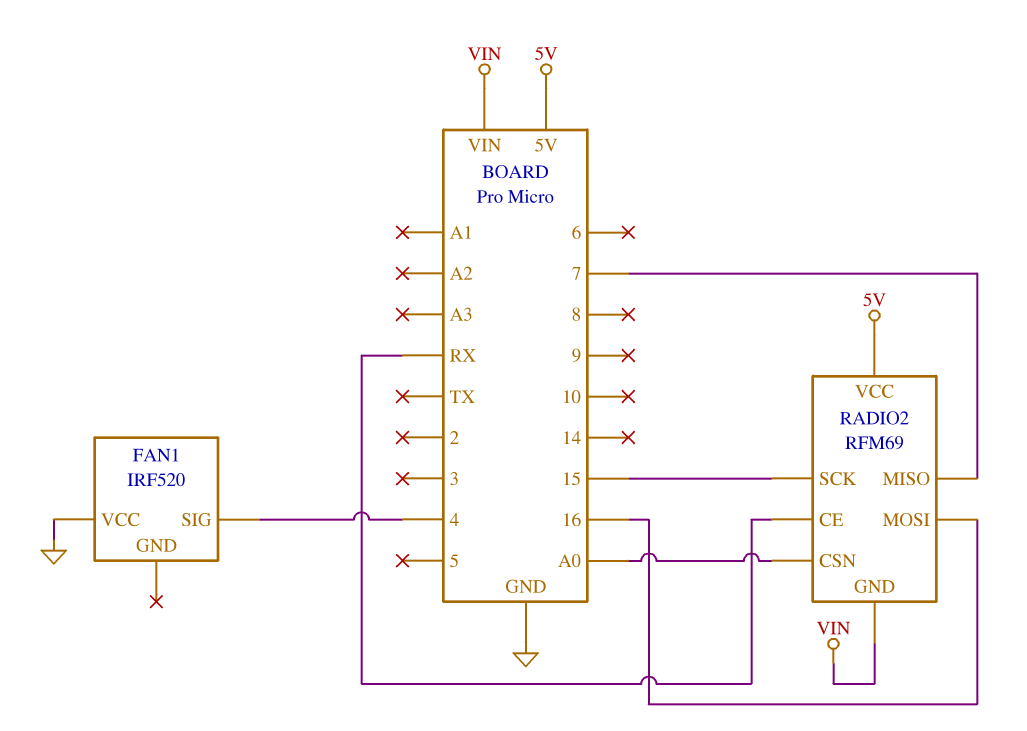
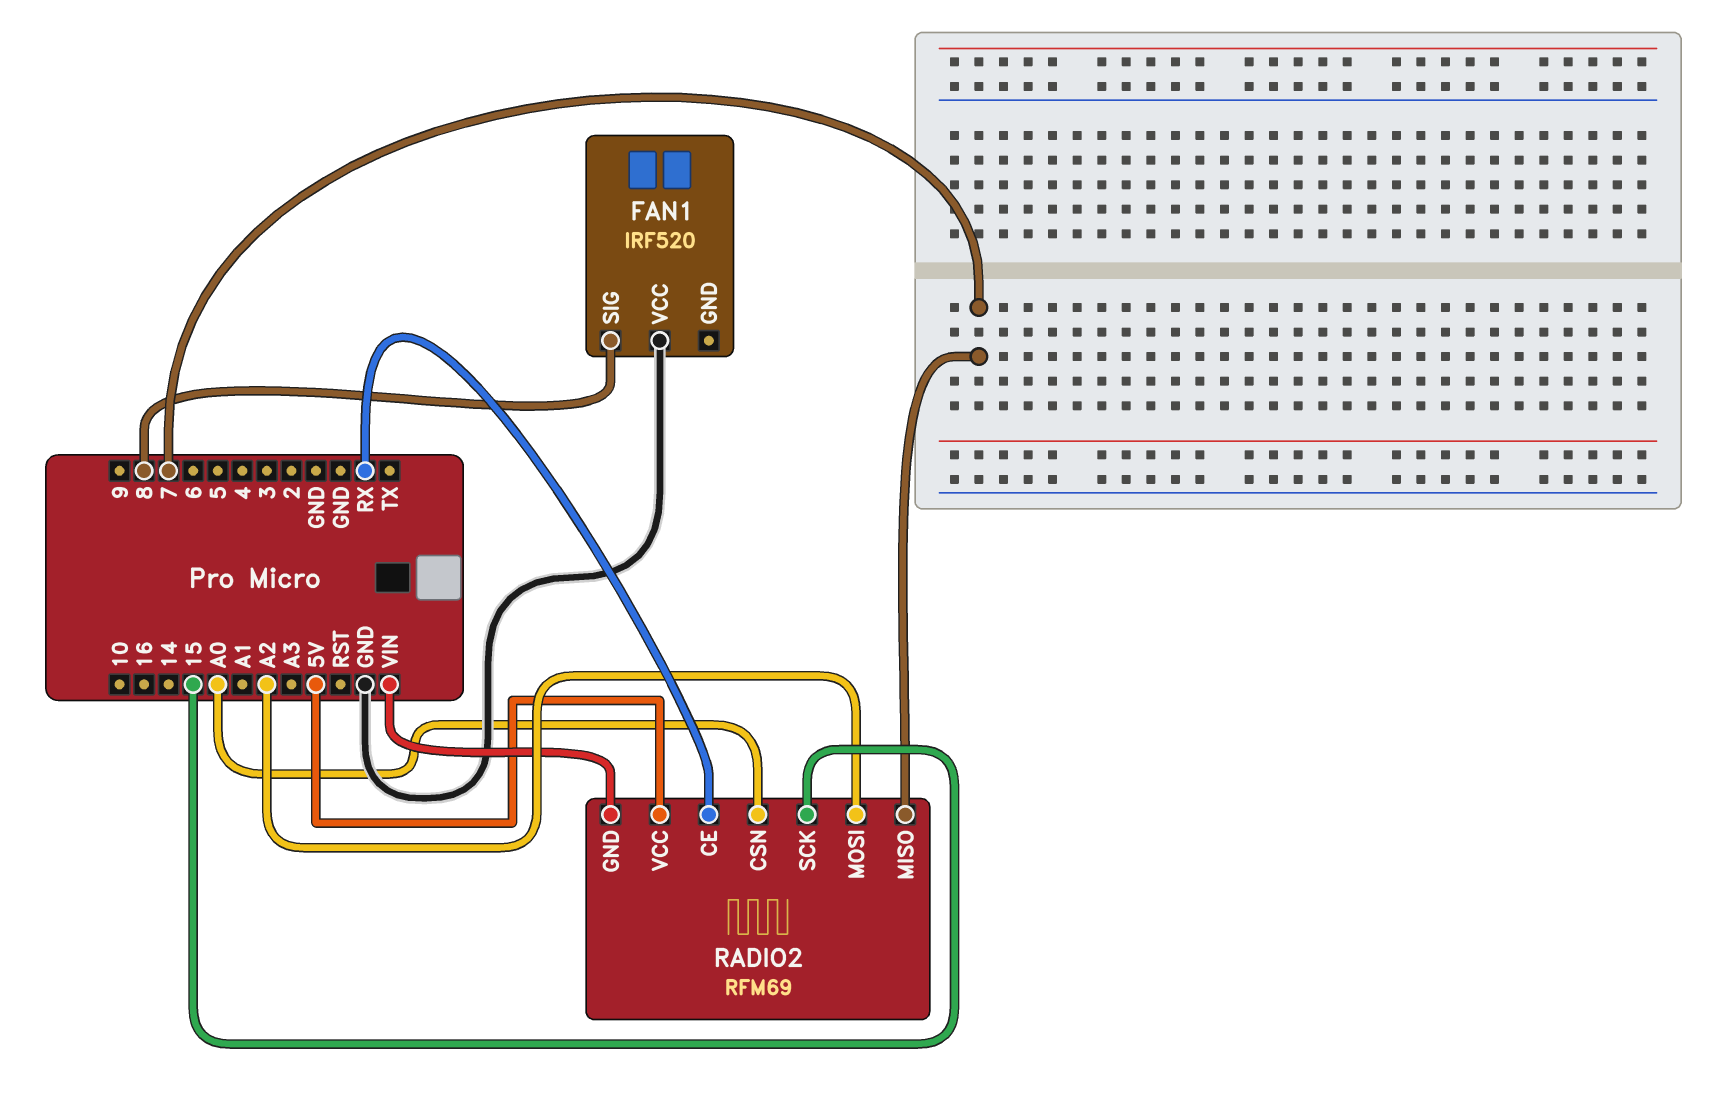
FAN1 pin SIG: 4 -> 8
RADIO2 pin MOSI: 16 -> A2

